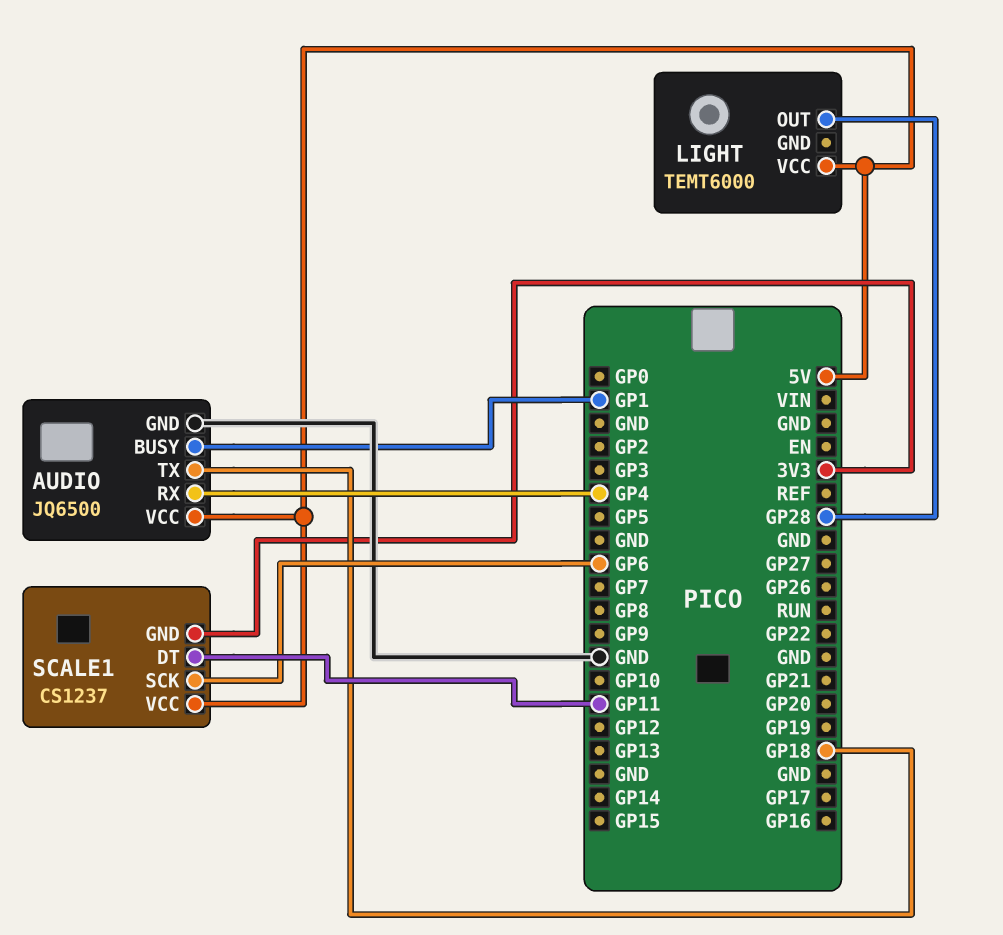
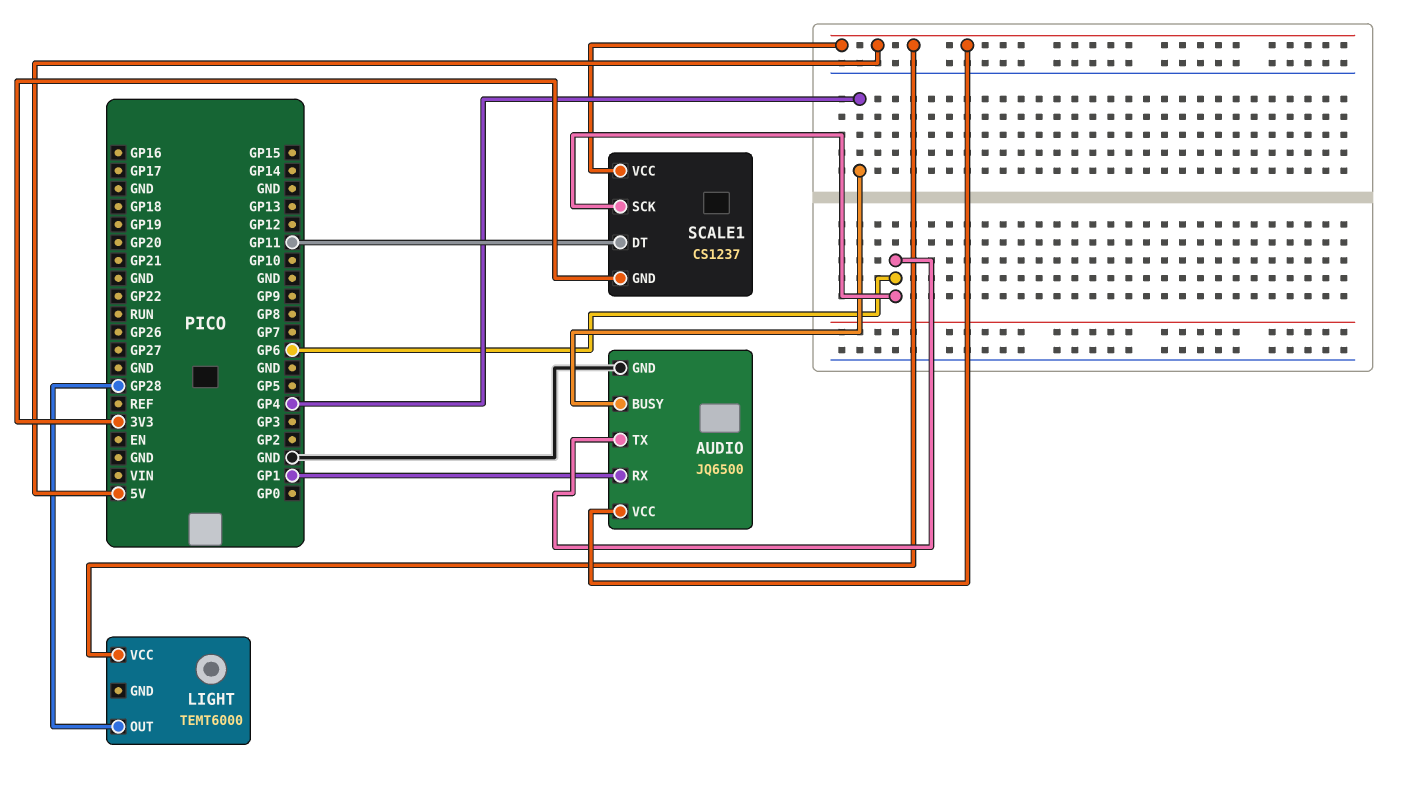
AUDIO pin BUSY: GP1 -> GP4
AUDIO pin RX: GP4 -> GP1
AUDIO pin TX: GP18 -> GP6

